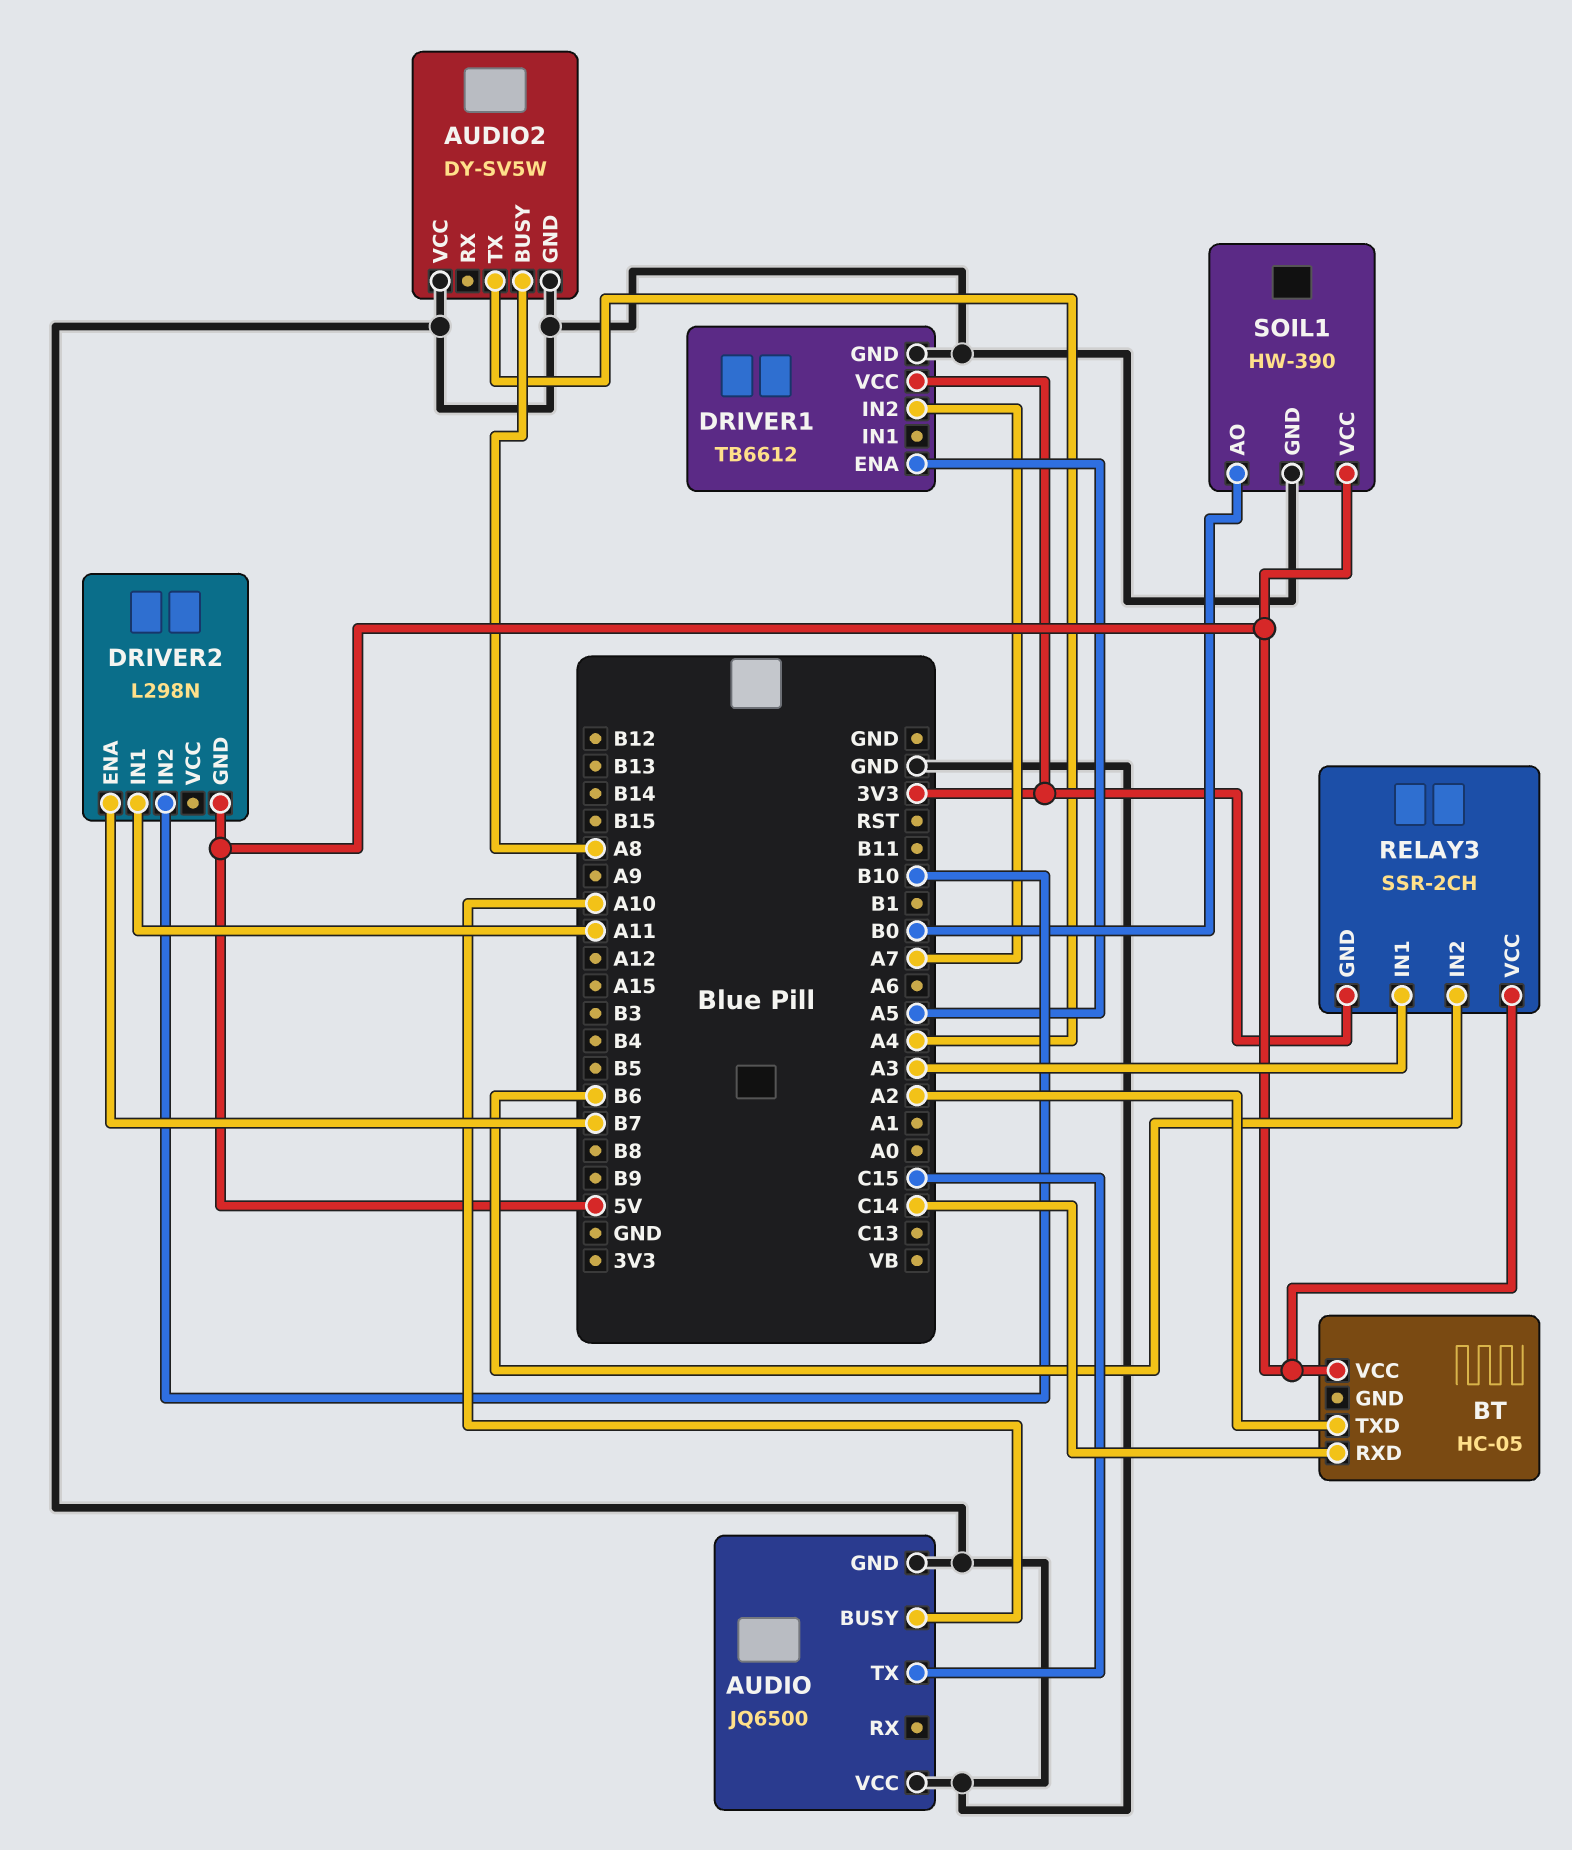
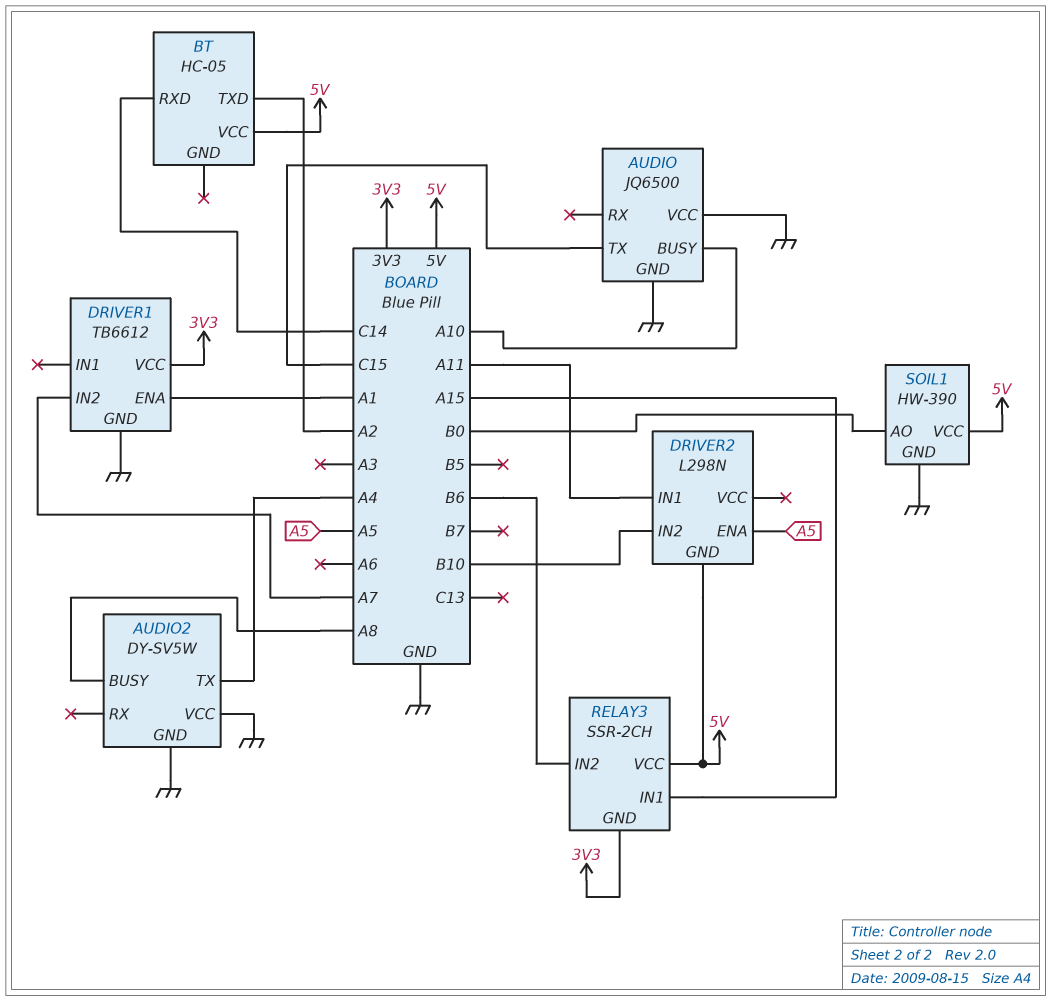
DRIVER1 pin ENA: A5 -> A1
DRIVER2 pin ENA: B7 -> A5
RELAY3 pin IN1: A3 -> A15

